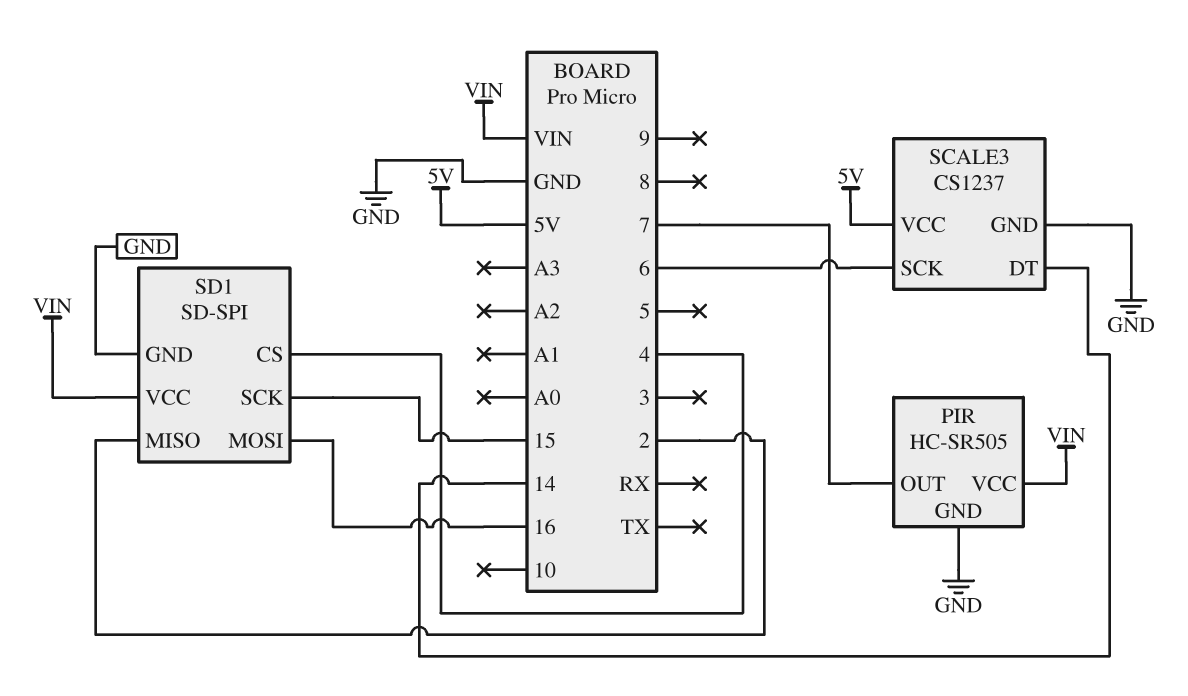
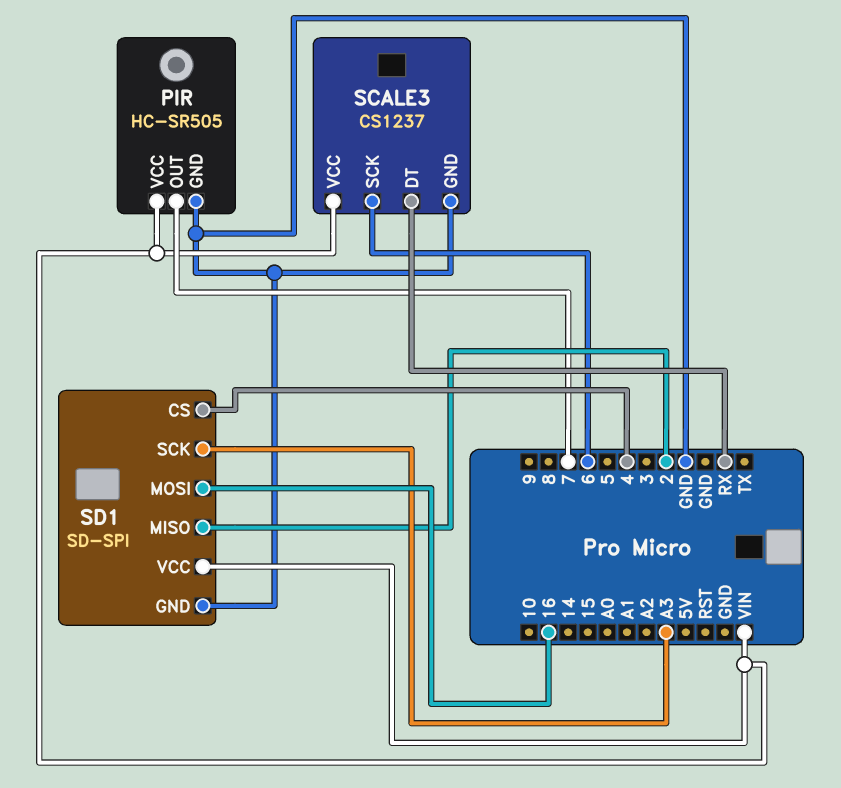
SCALE3 pin DT: 14 -> RX
SCALE3 pin VCC: 5V -> VIN
SD1 pin SCK: 15 -> A3

